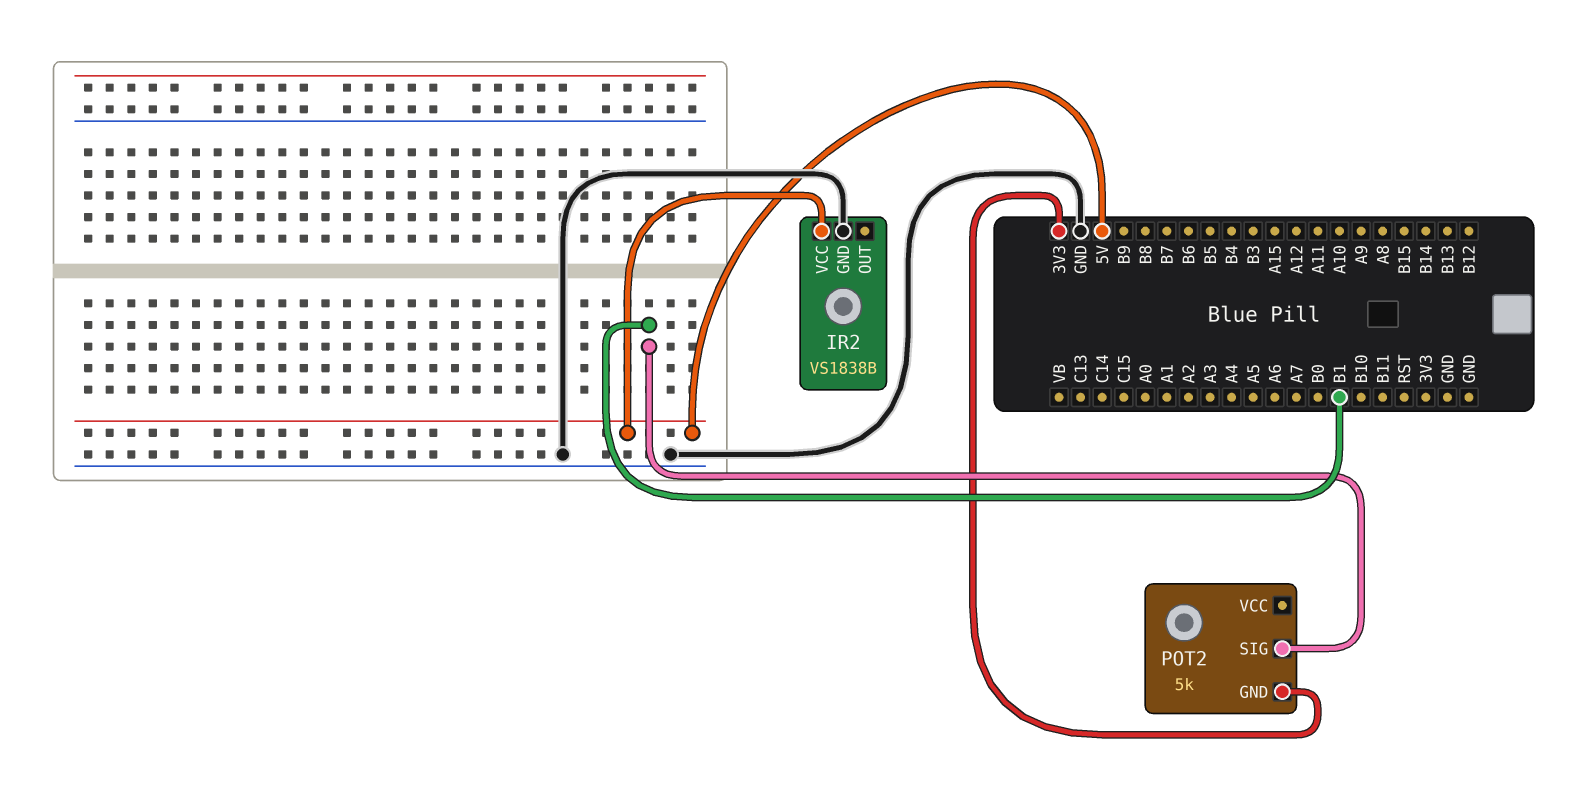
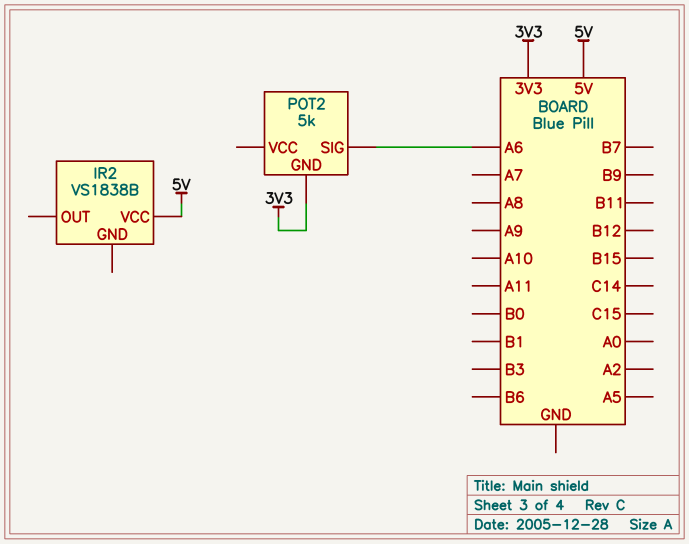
IR2 pin GND: GND -> none
POT2 pin SIG: B1 -> A6

